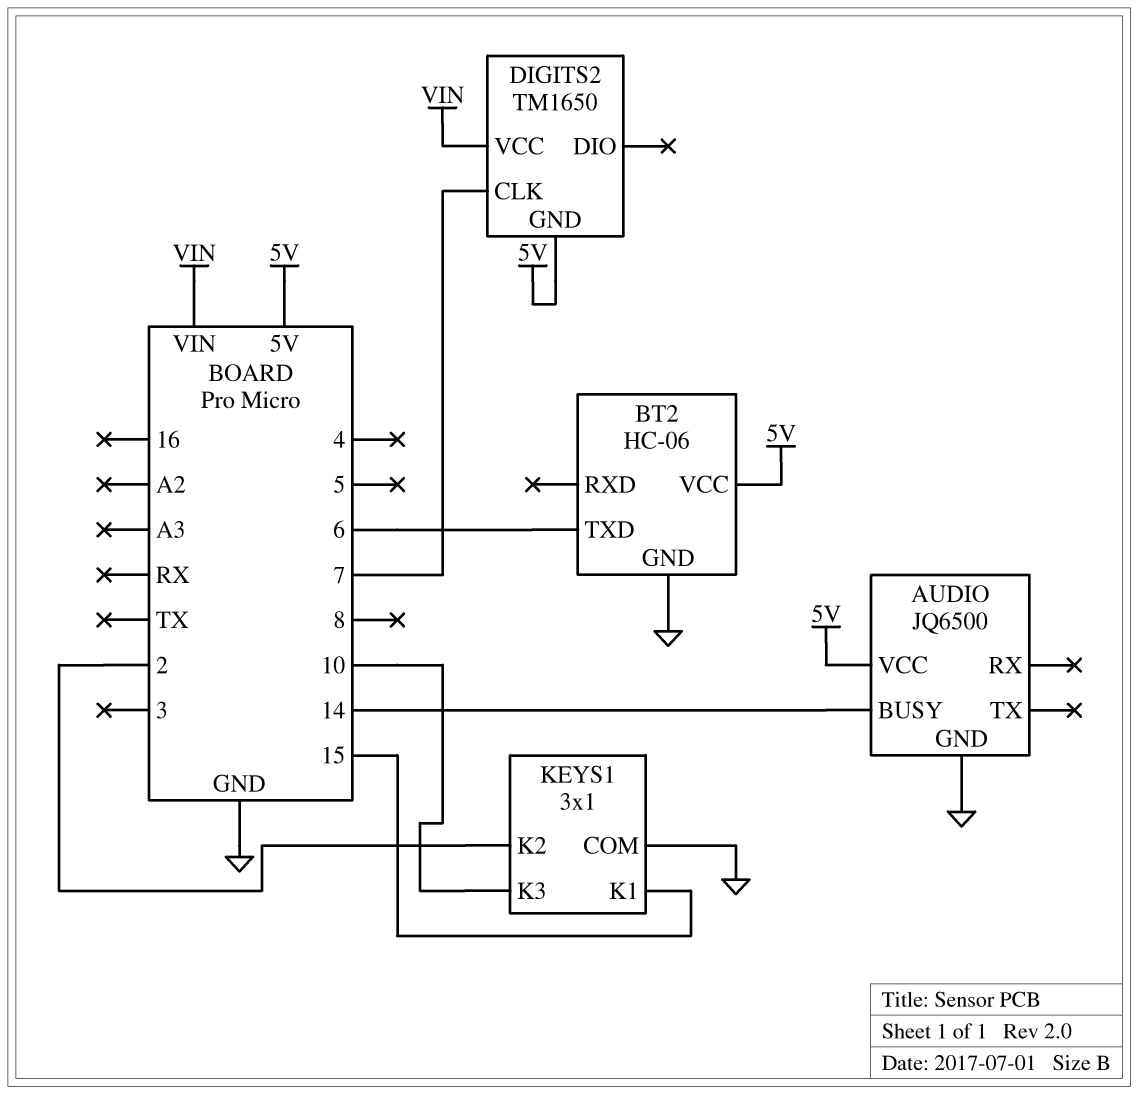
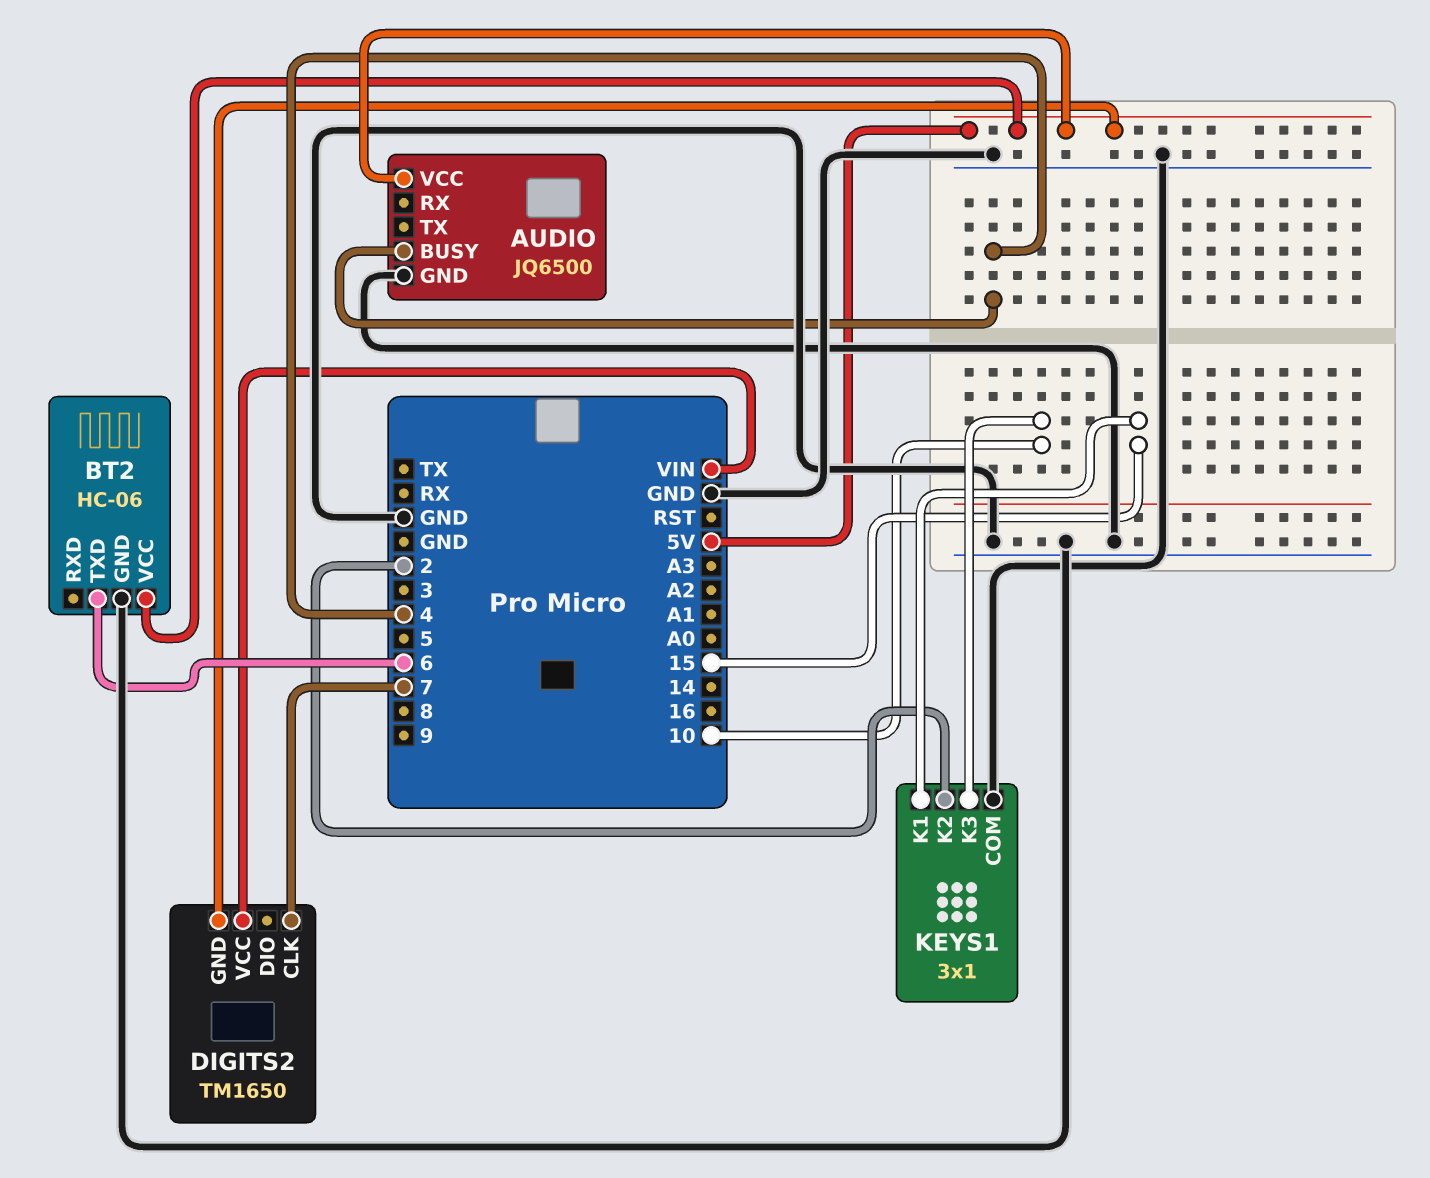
AUDIO pin BUSY: 14 -> 4

